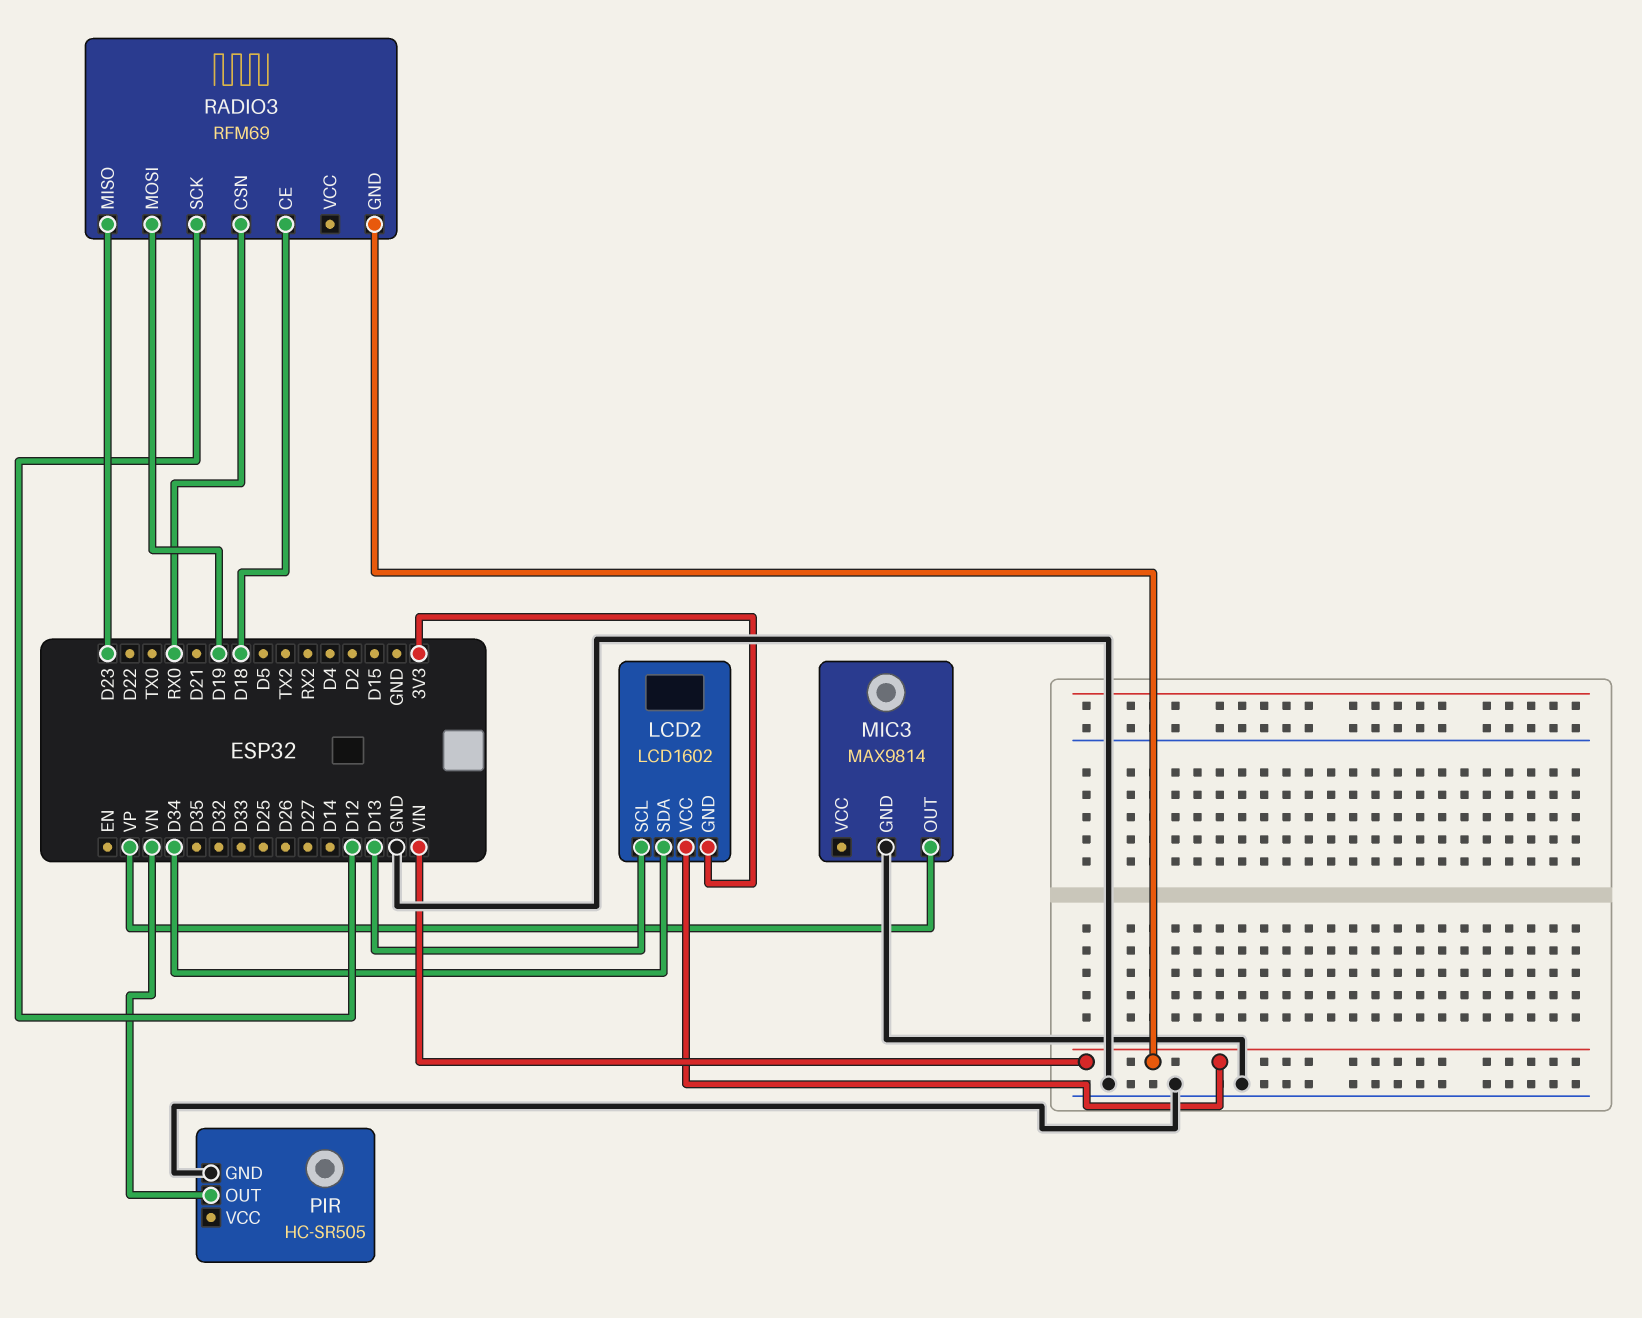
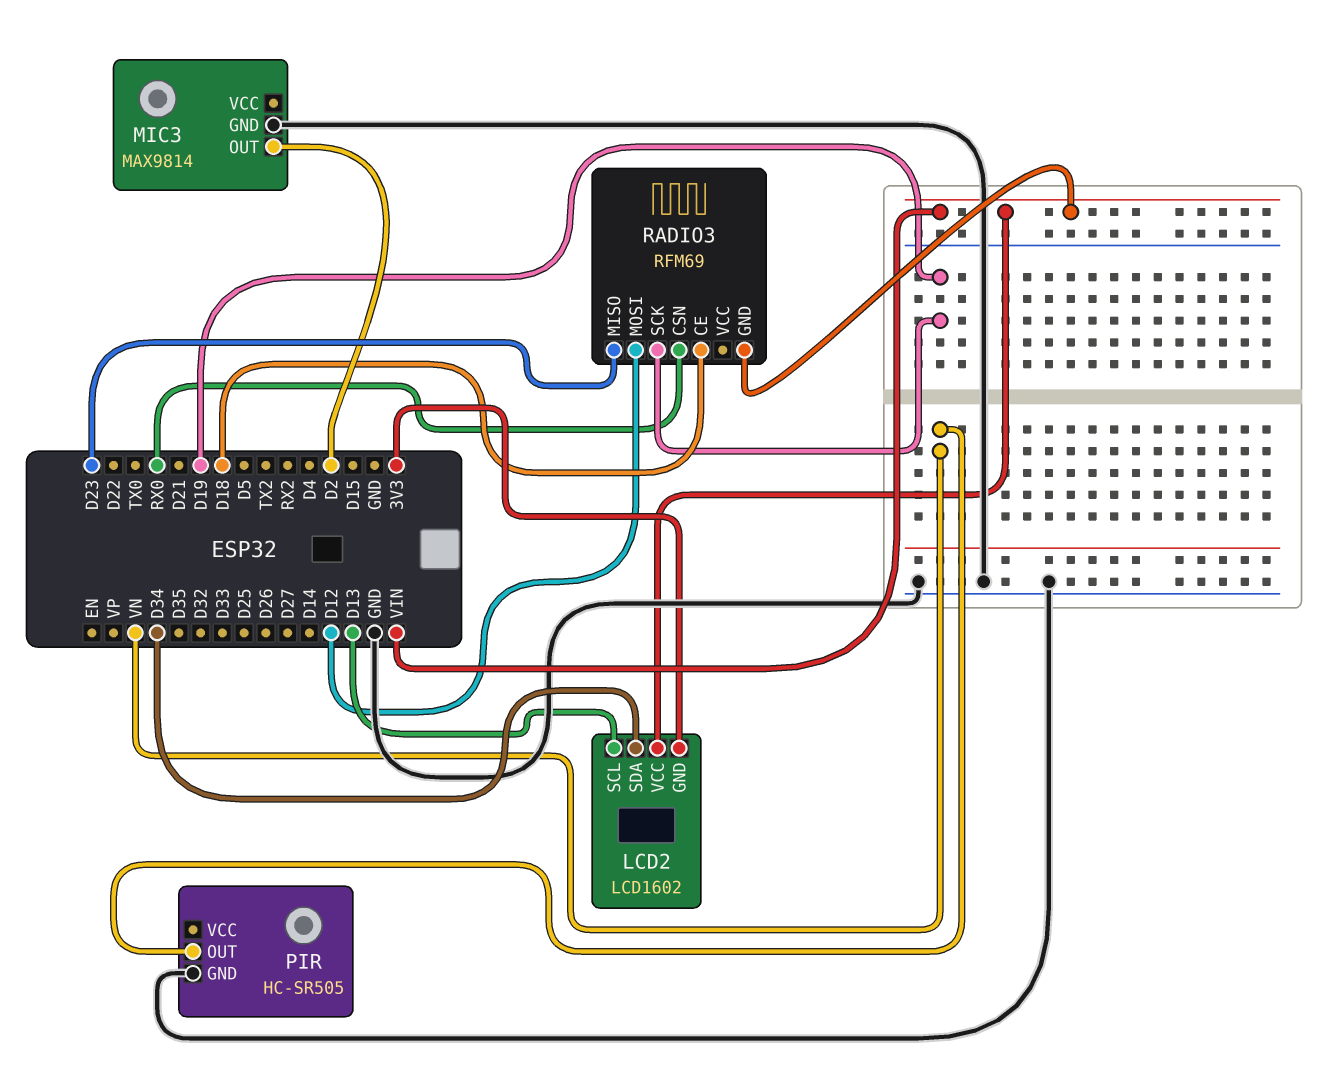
MIC3 pin OUT: VP -> D2
RADIO3 pin MOSI: D19 -> D12
RADIO3 pin SCK: D12 -> D19

